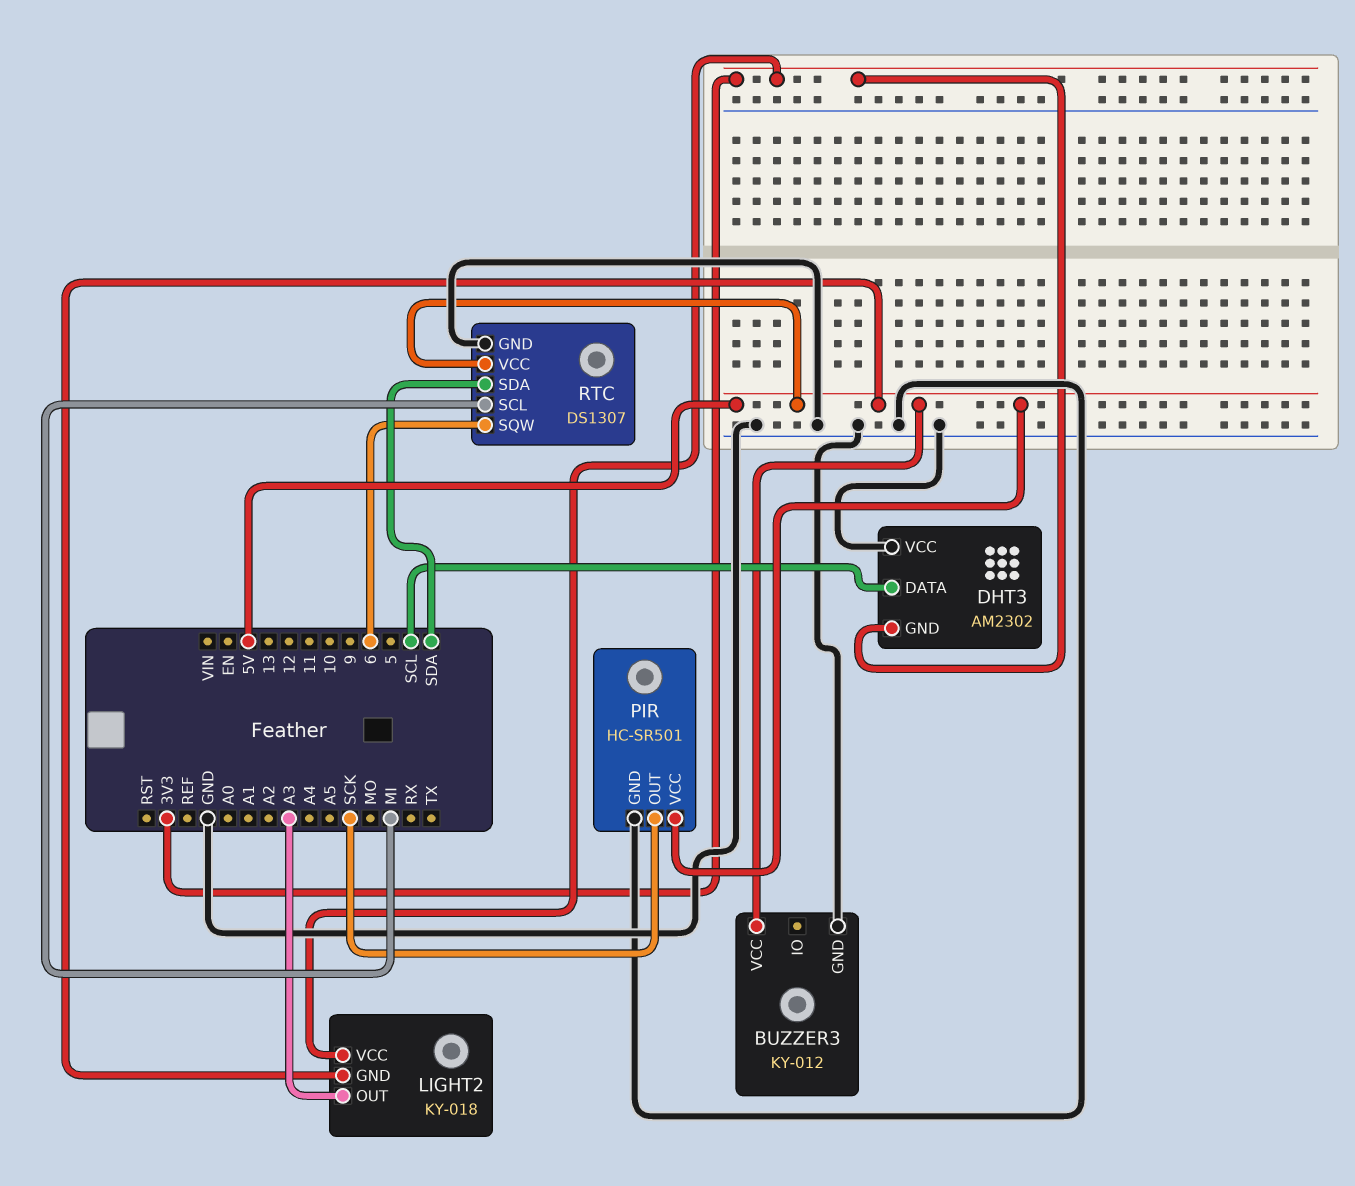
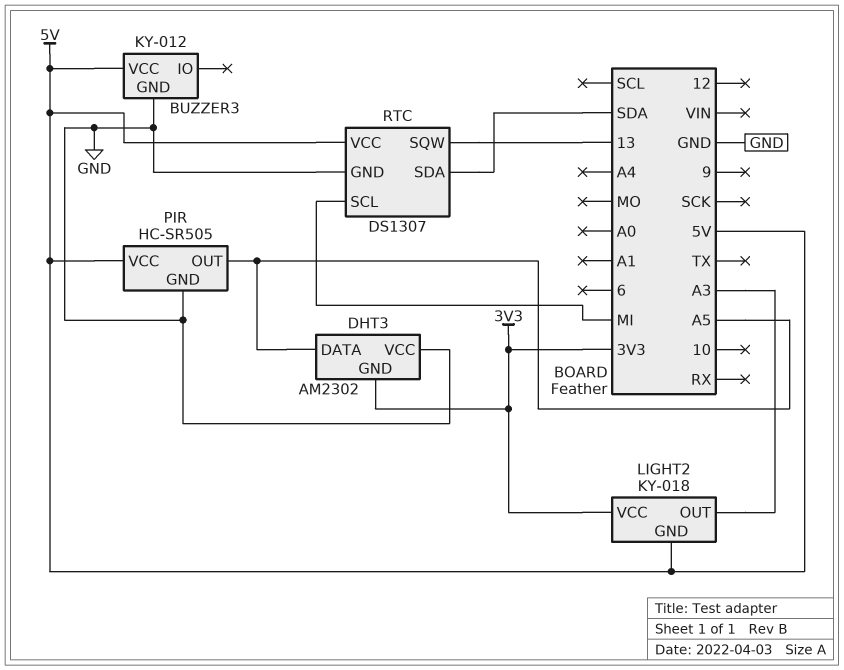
DHT3 pin DATA: SCL -> A5
PIR: HC-SR501 -> HC-SR505
PIR pin OUT: SCK -> A5
RTC pin SQW: 6 -> 13

